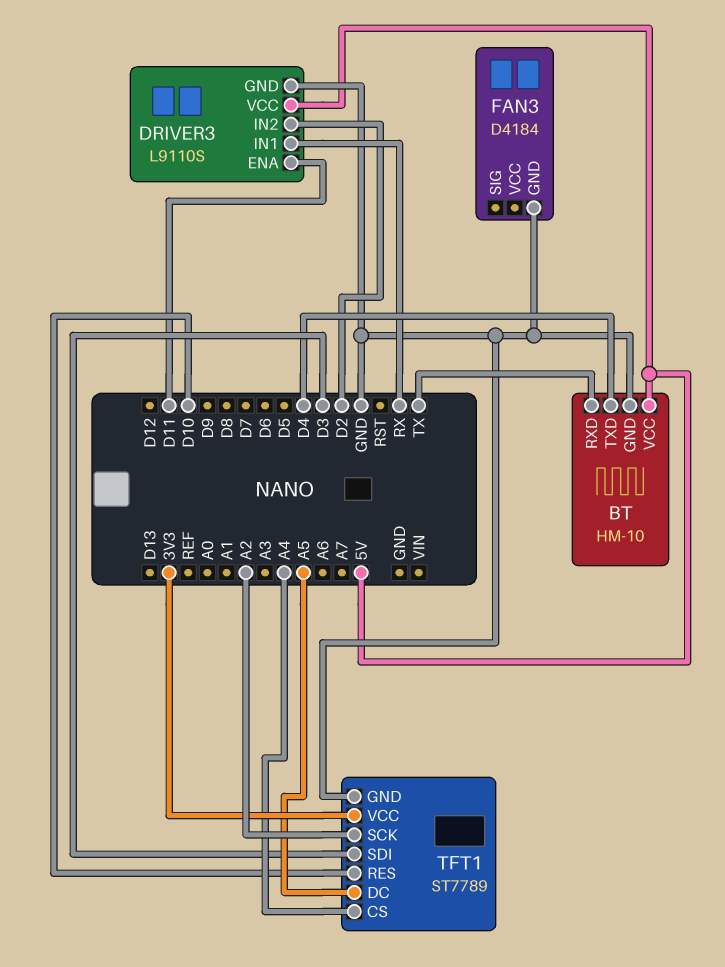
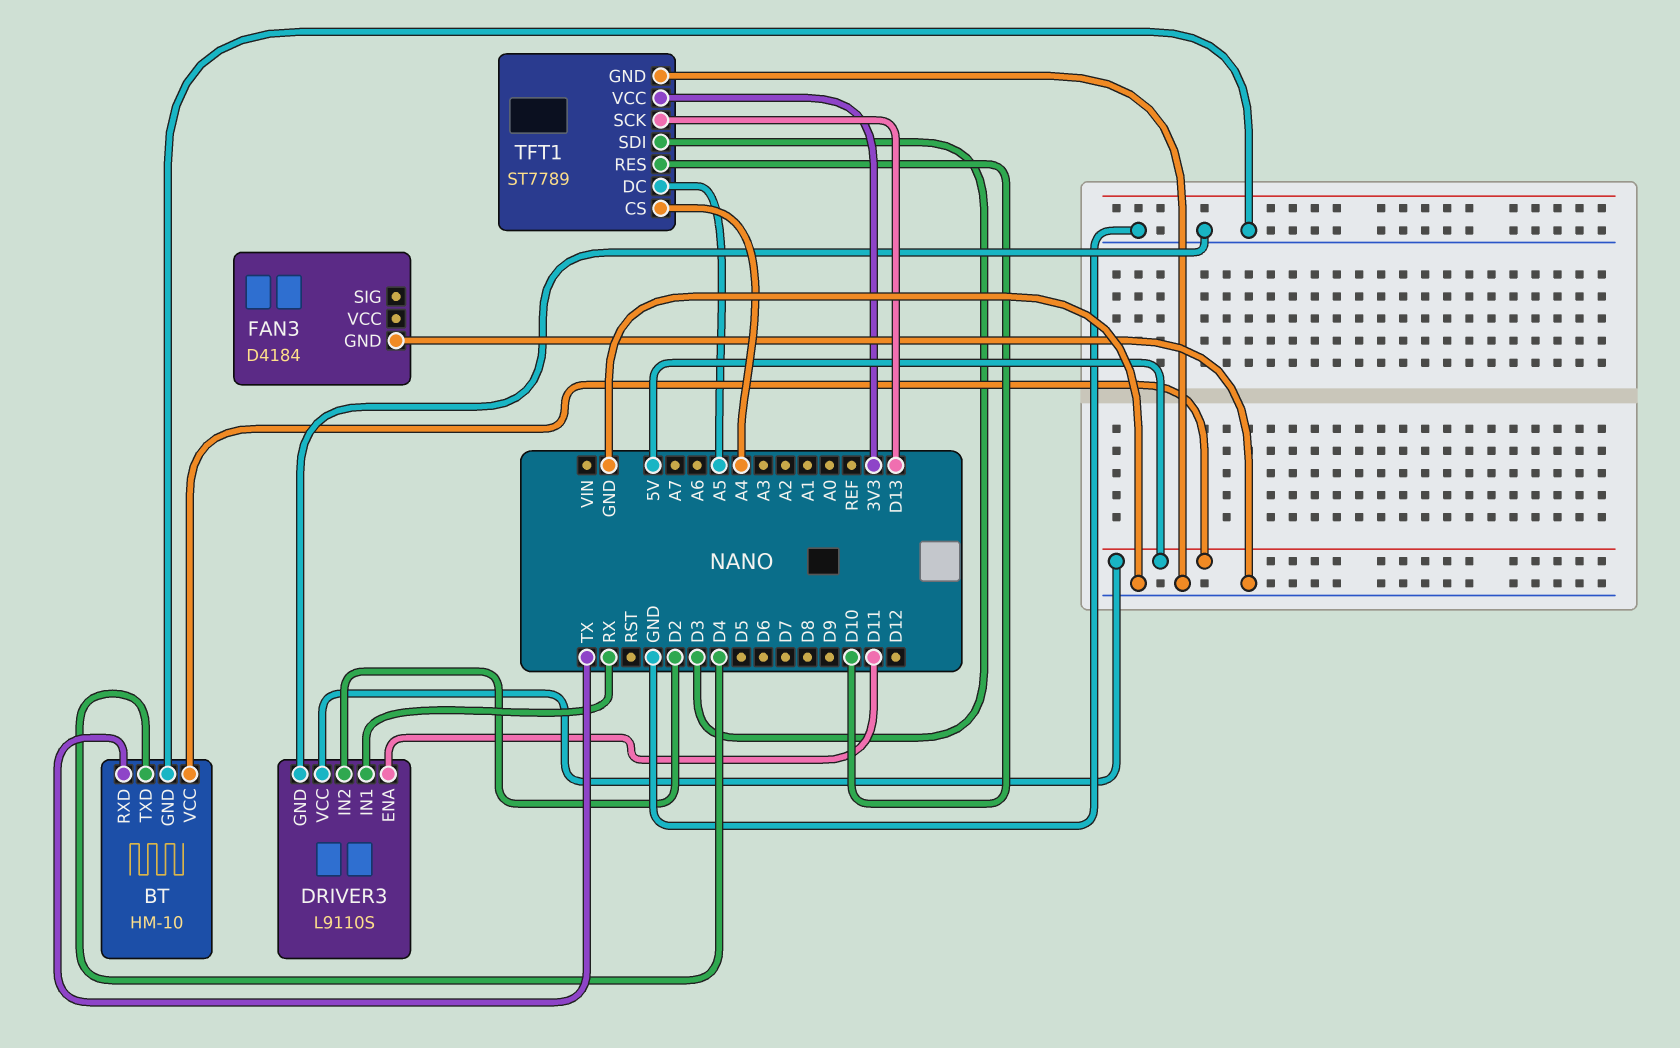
TFT1 pin SCK: A2 -> D13

